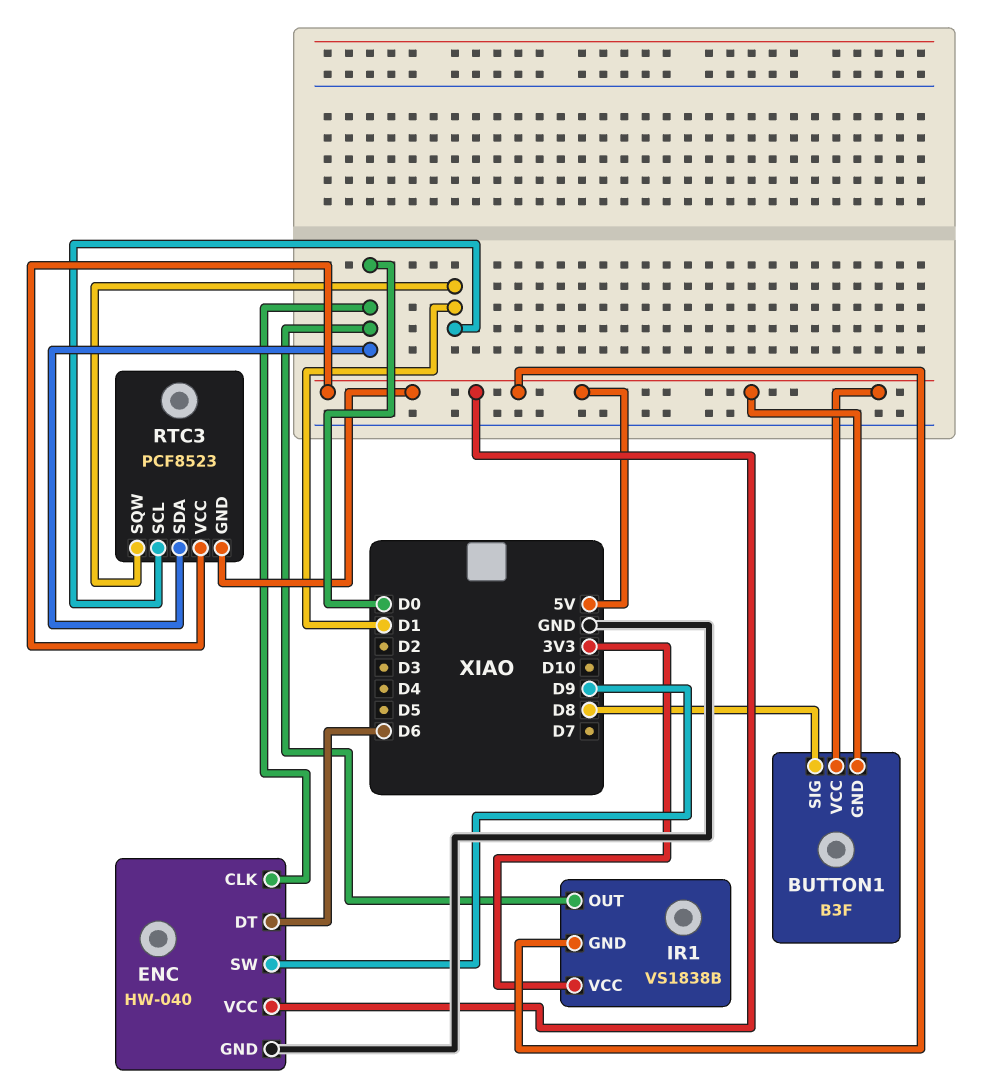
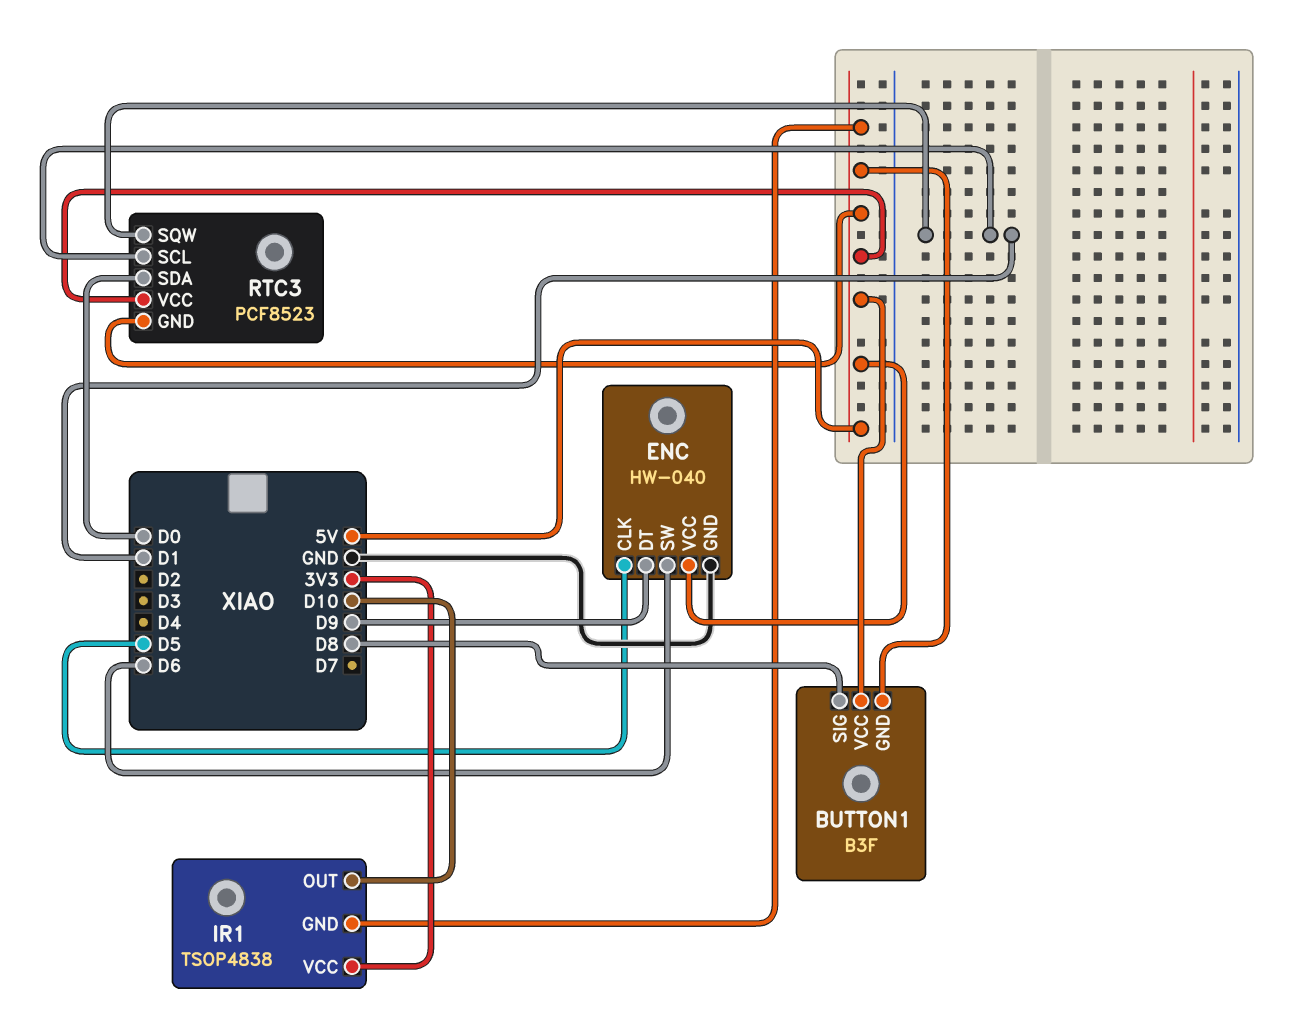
ENC pin CLK: D0 -> D5
ENC pin DT: D6 -> D9
ENC pin SW: D9 -> D6
IR1: VS1838B -> TSOP4838
IR1 pin OUT: D0 -> D10

